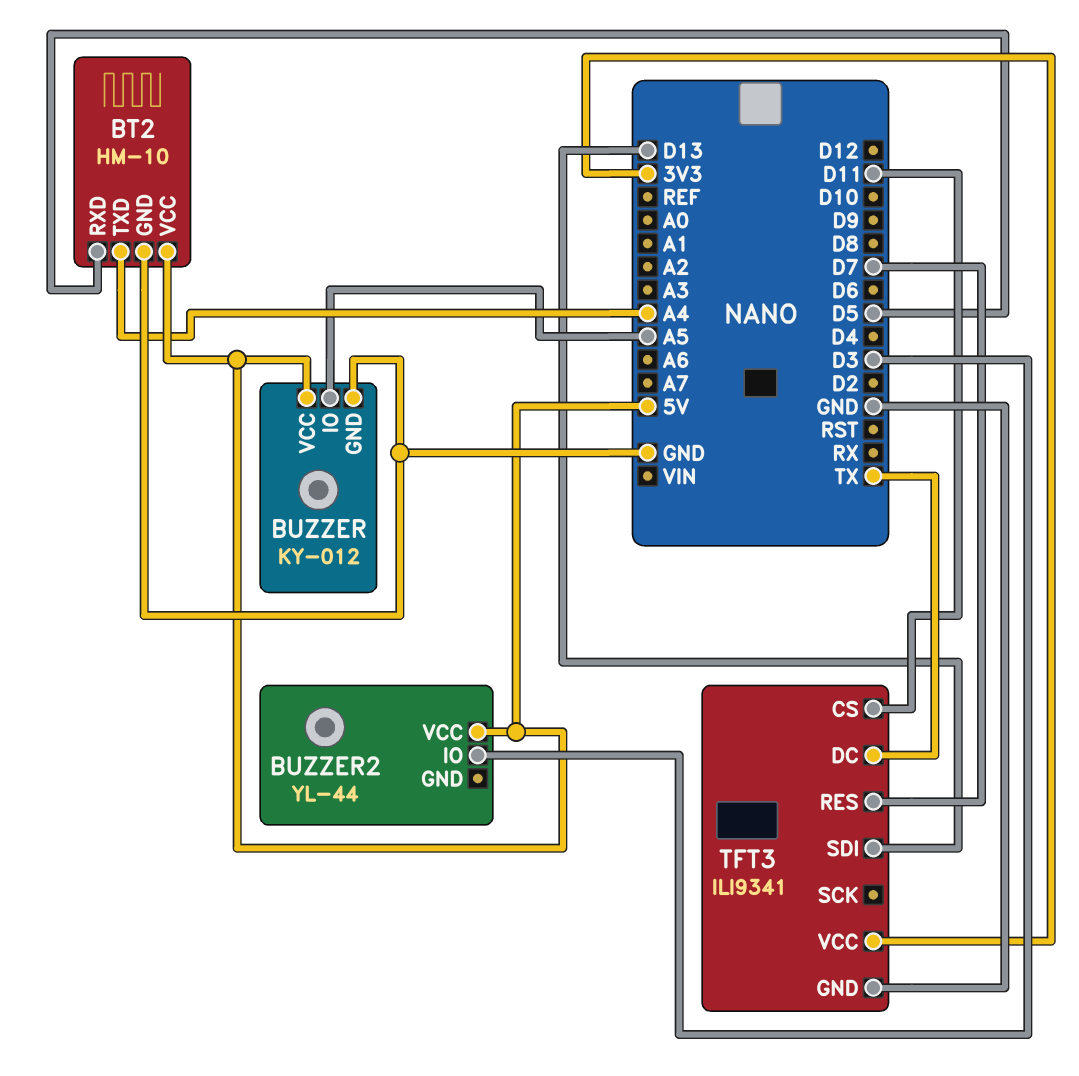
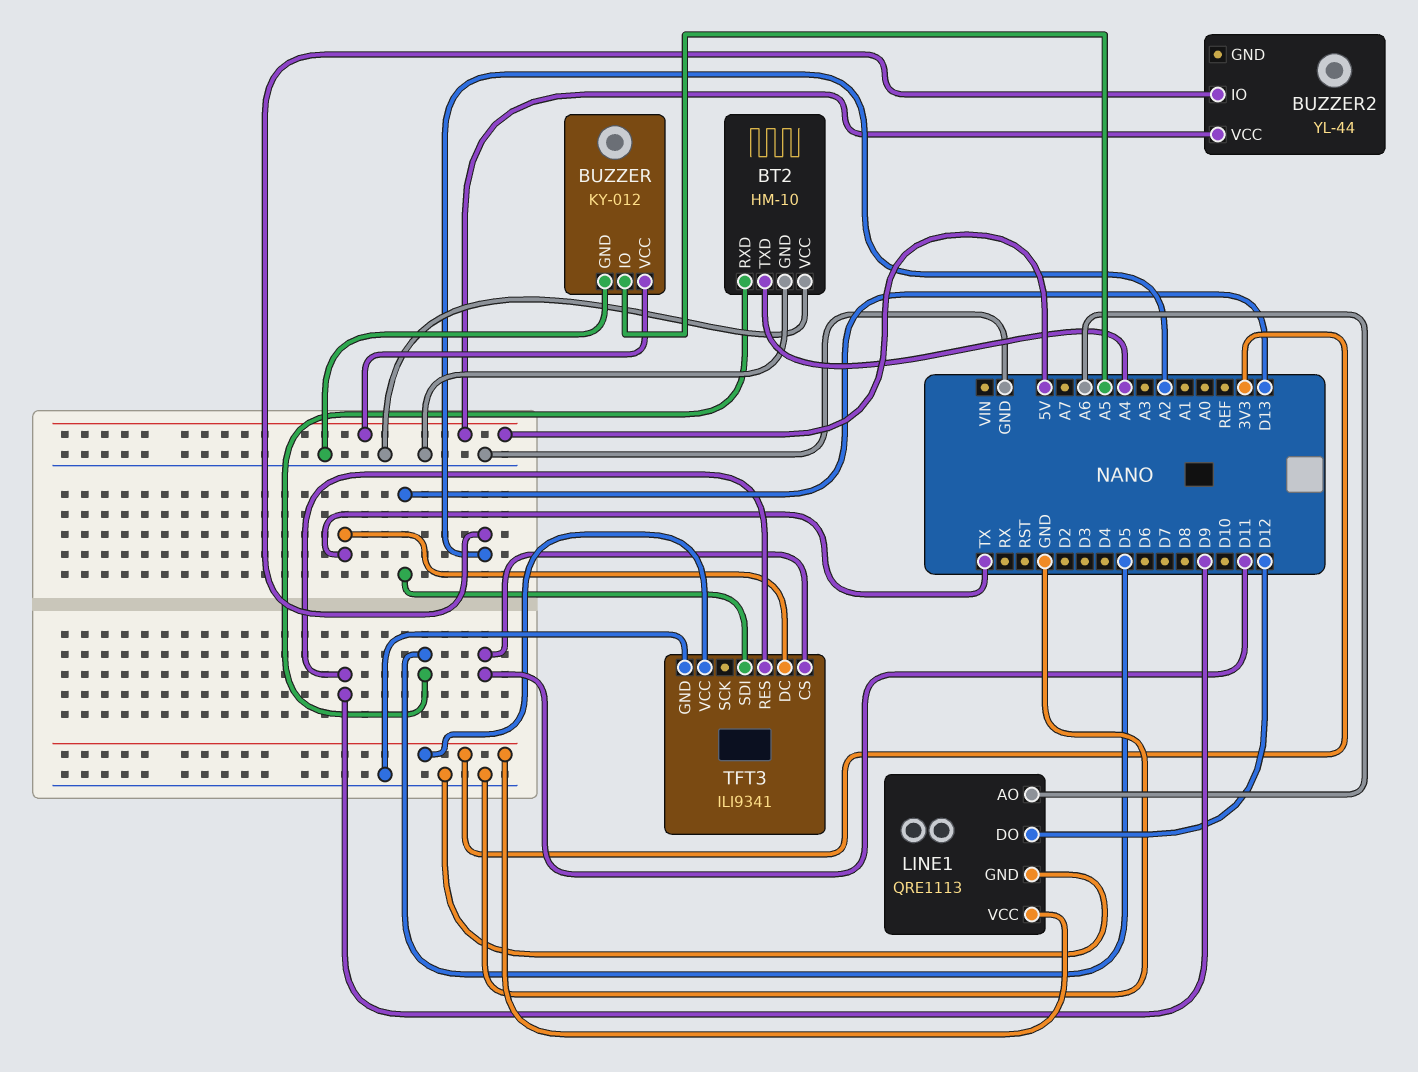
BT2 pin VCC: 5V -> GND
BUZZER2 pin IO: D3 -> A2
LINE1: none -> QRE1113
LINE1 pin AO: none -> A6
LINE1 pin DO: none -> D12
LINE1 pin GND: none -> GND
LINE1 pin VCC: none -> 3V3
TFT3 pin RES: D7 -> D9

